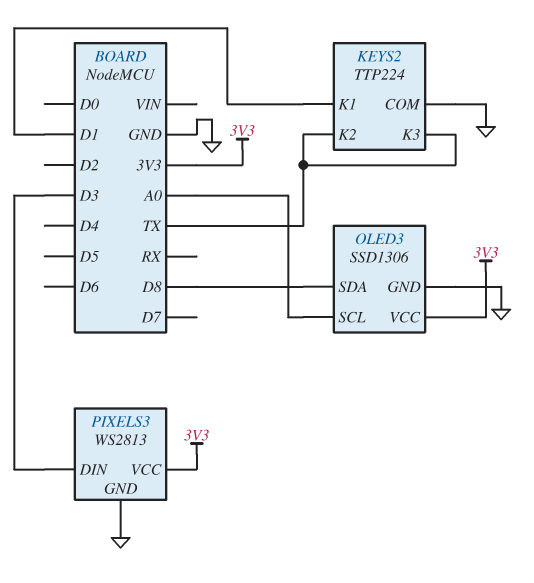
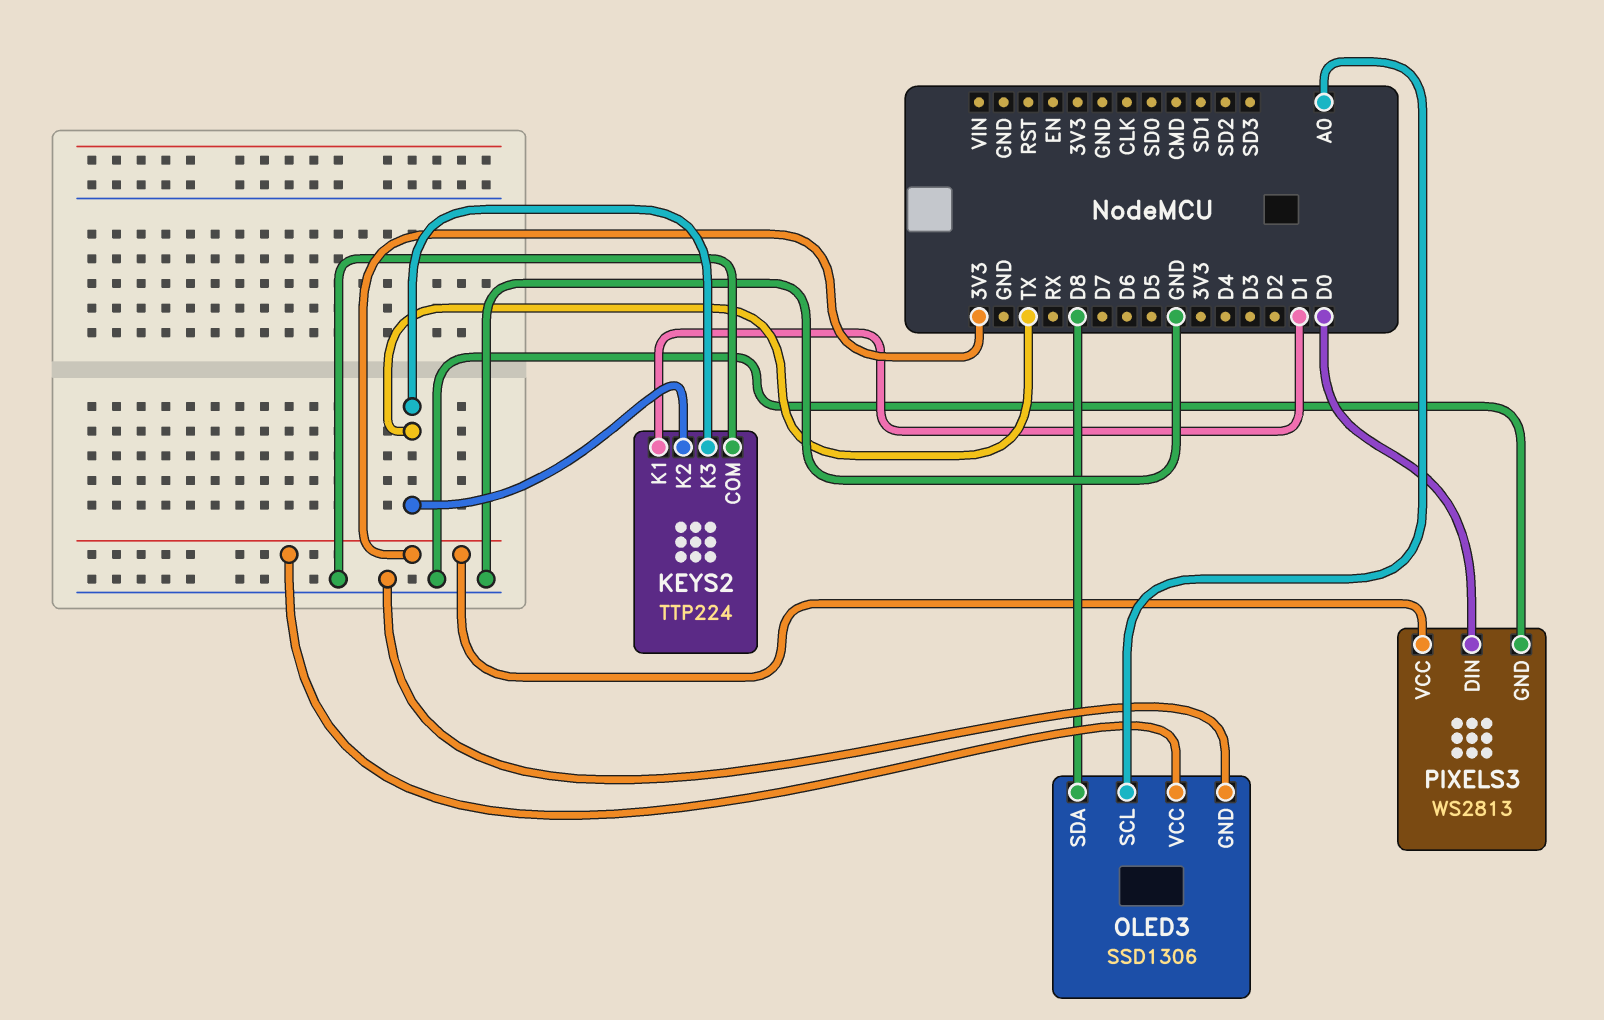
PIXELS3 pin DIN: D3 -> D0

